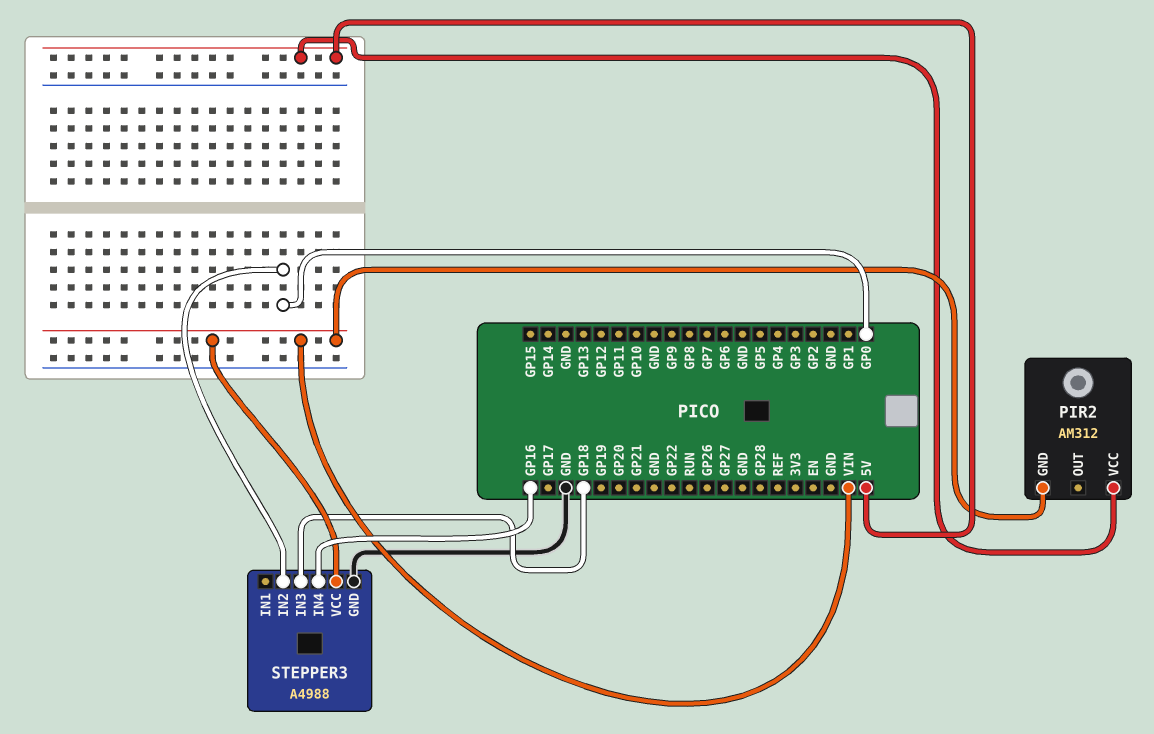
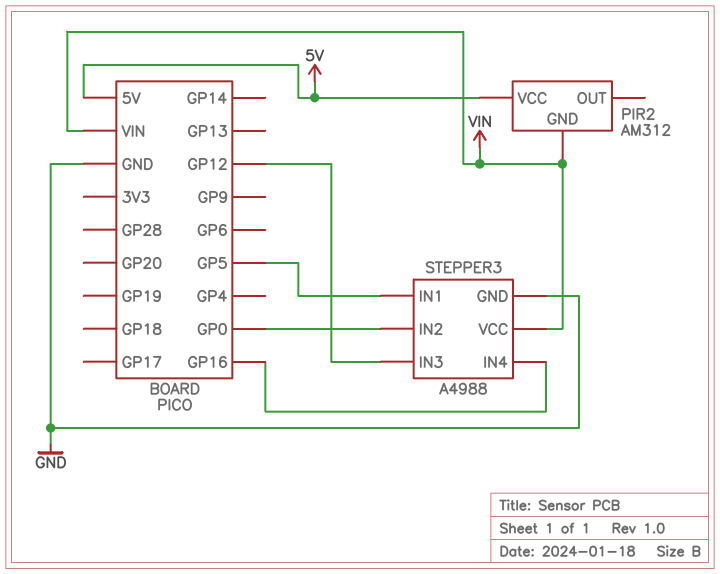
STEPPER3 pin IN1: none -> GP5
STEPPER3 pin IN3: GP18 -> GP12

